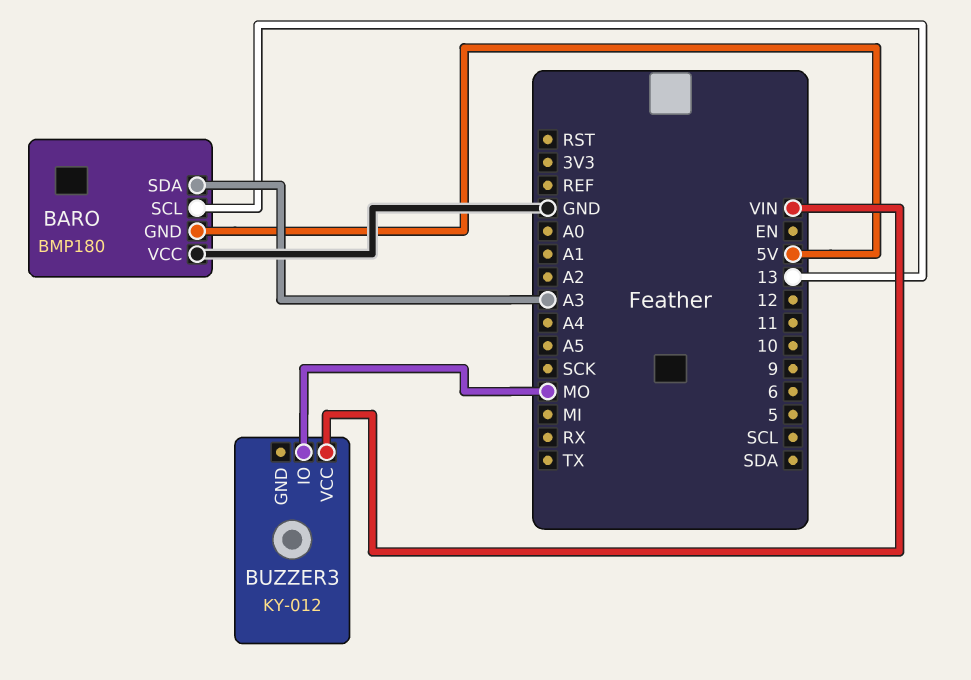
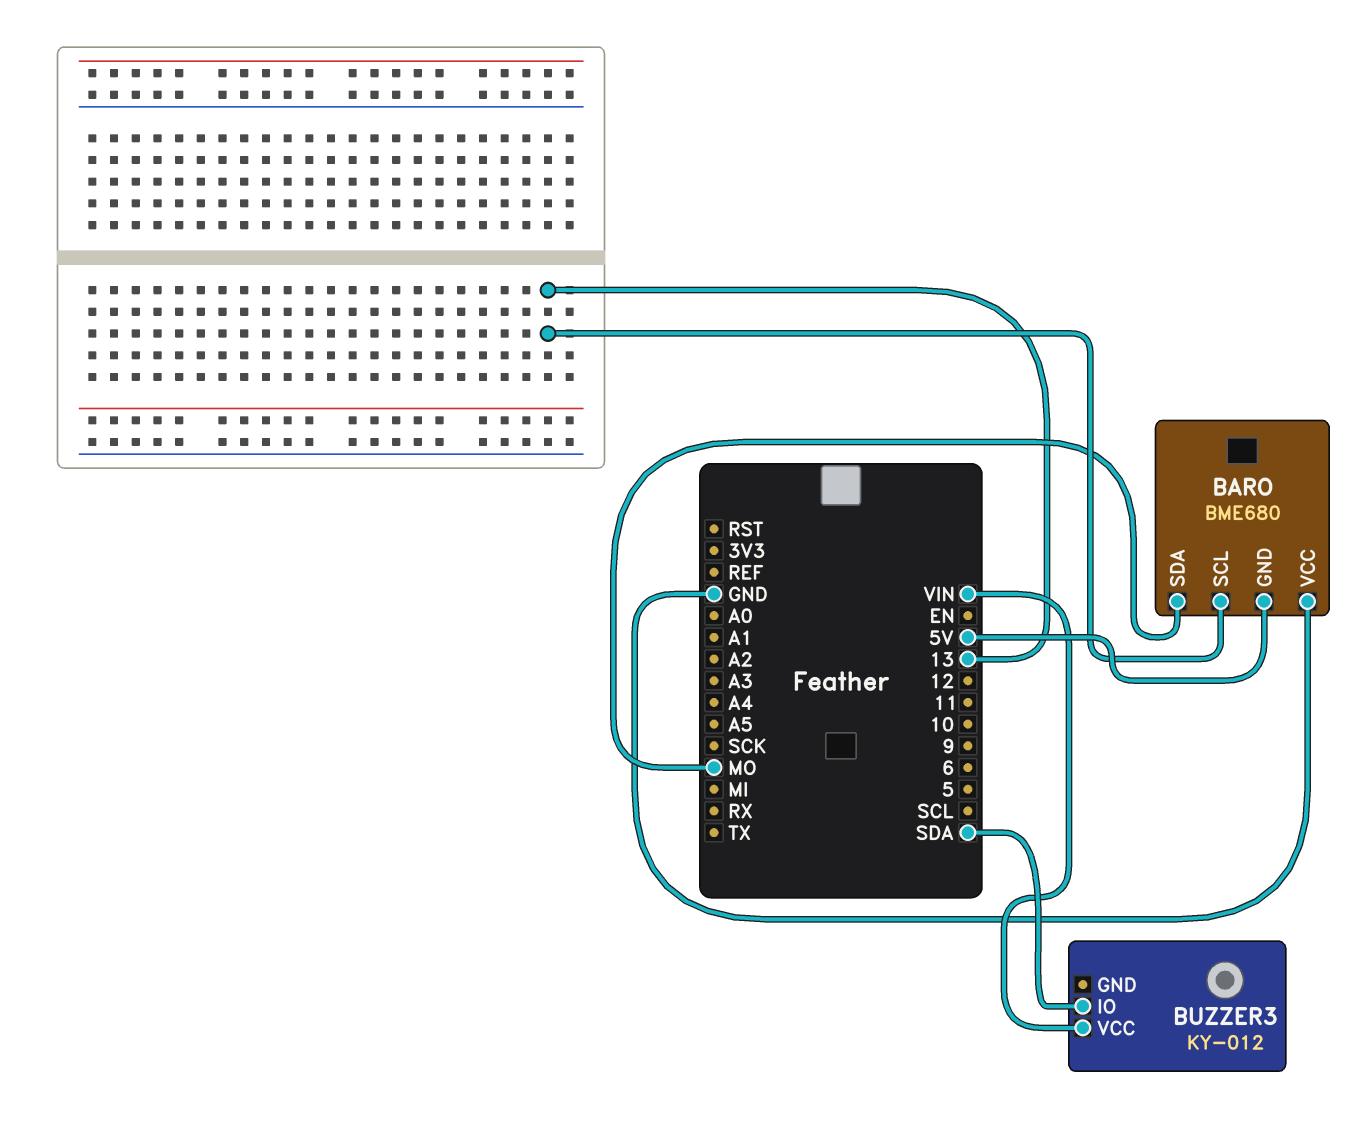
BARO: BMP180 -> BME680
BARO pin SDA: A3 -> MO
BUZZER3 pin IO: MO -> SDA

